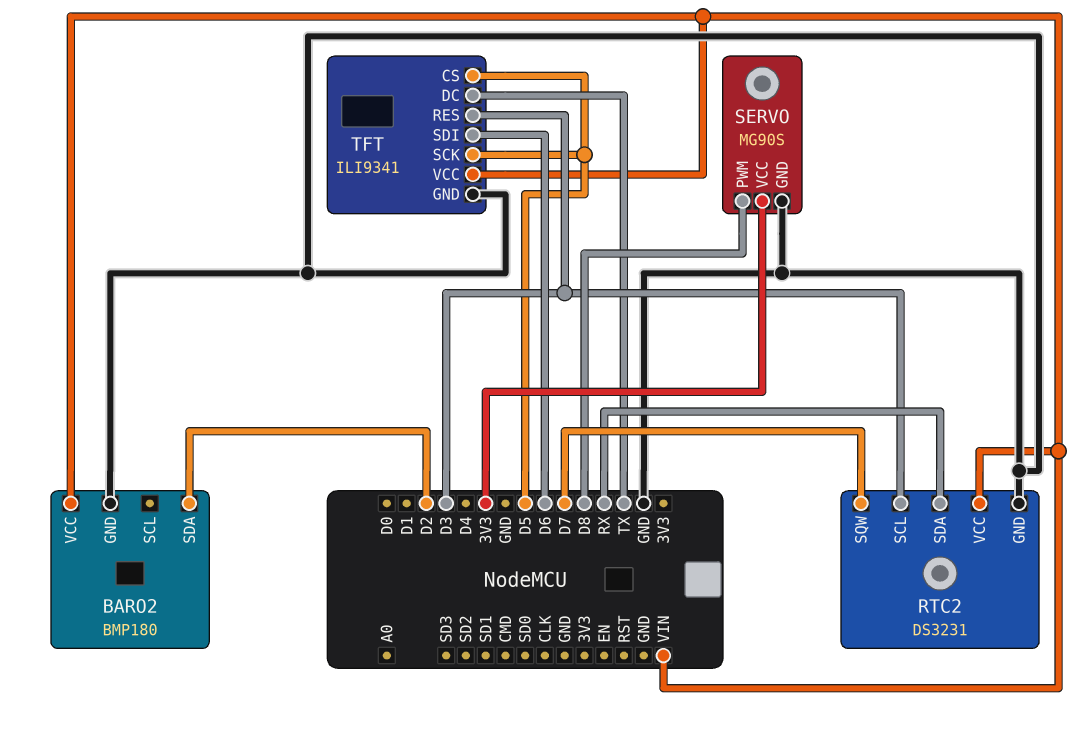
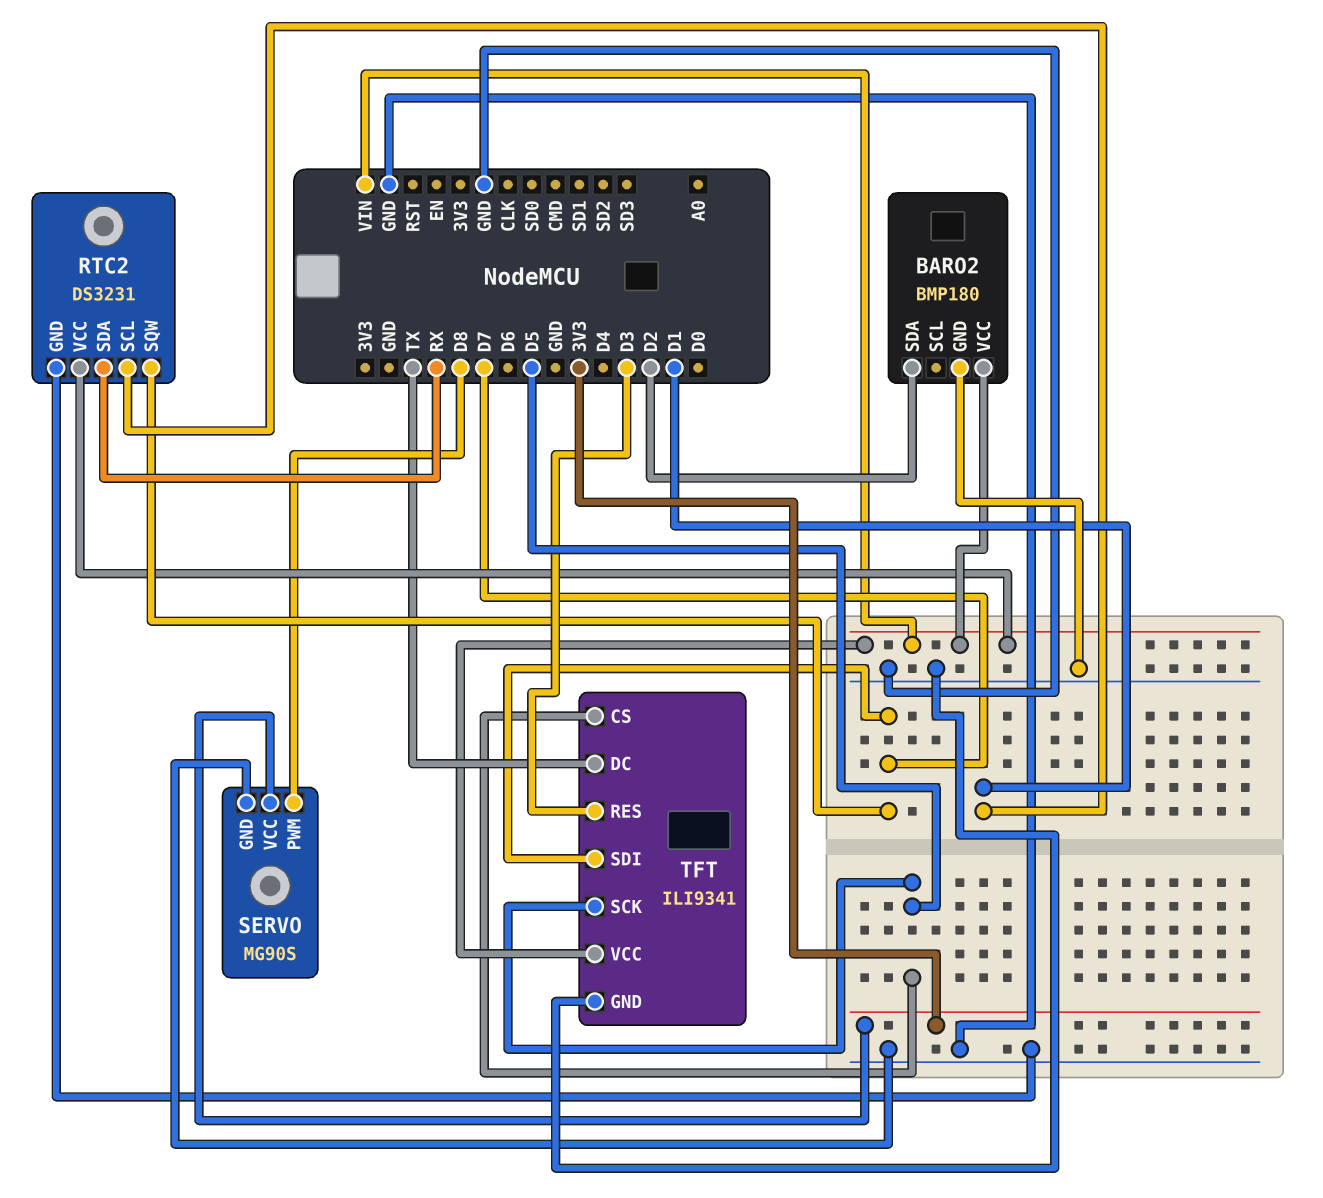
RTC2 pin SCL: D3 -> D1
TFT pin SDI: D6 -> D7

